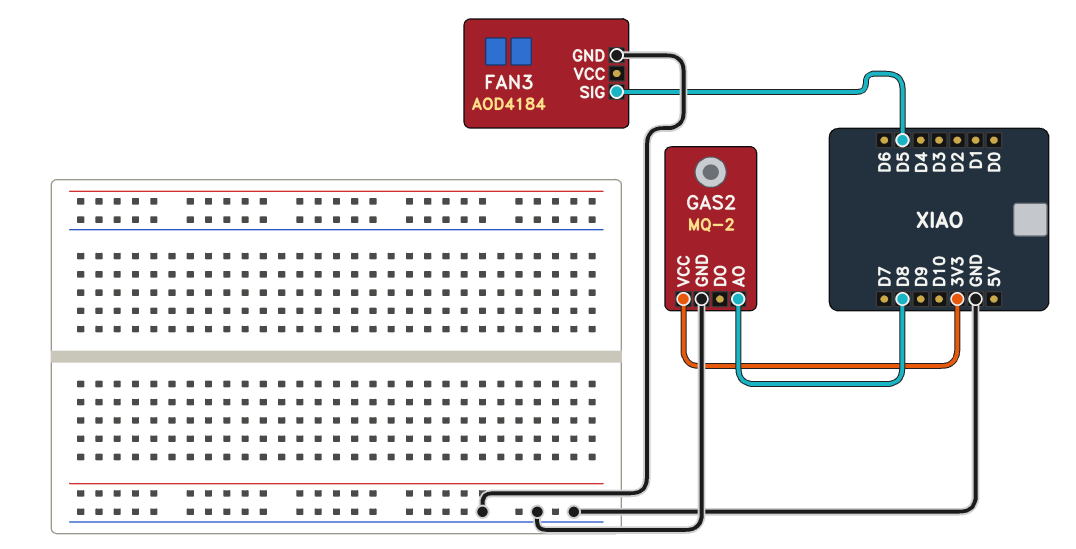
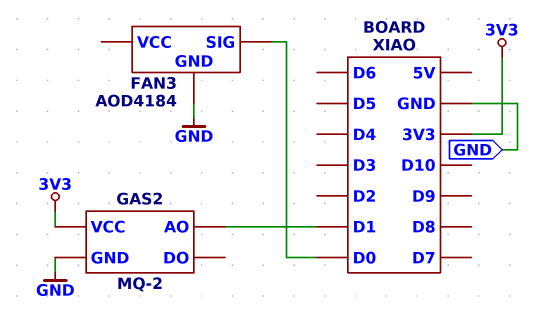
FAN3 pin SIG: D5 -> D0
GAS2 pin AO: D8 -> D1

